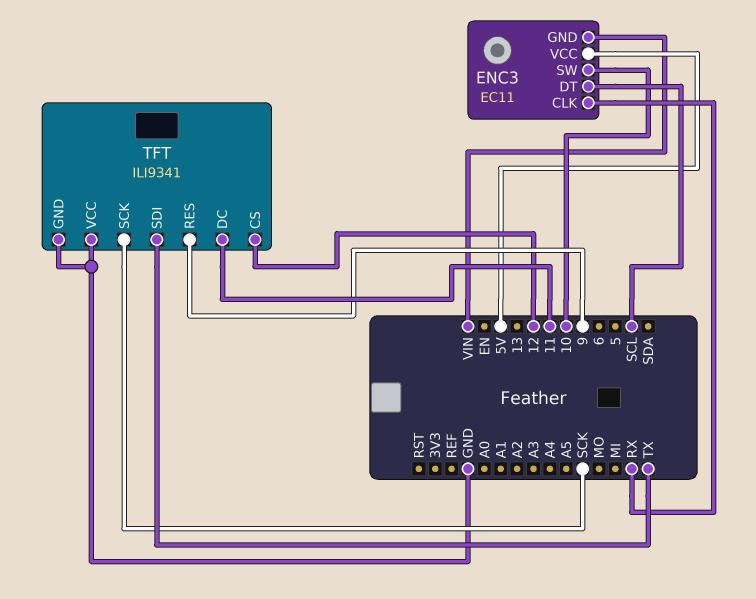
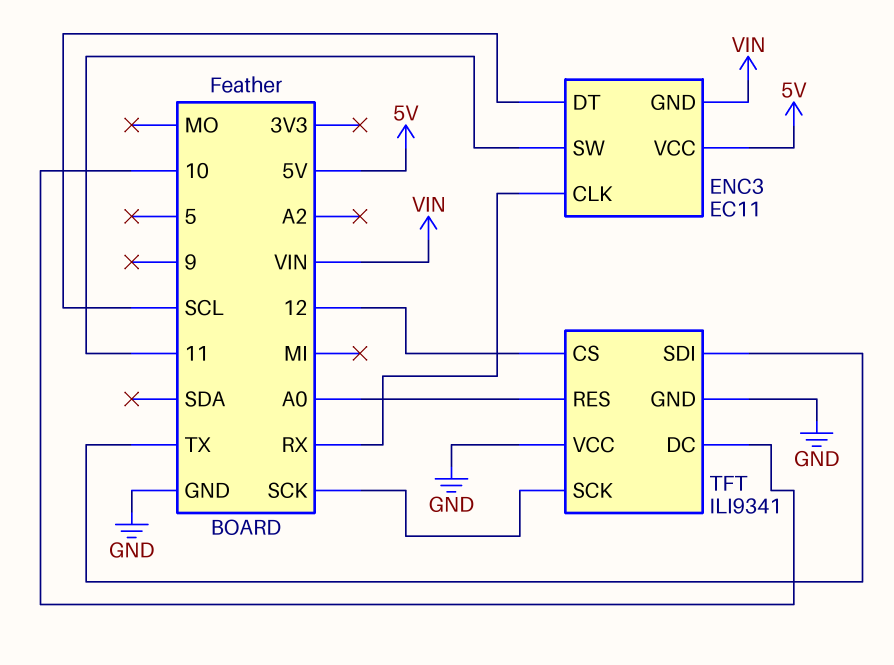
ENC3 pin SW: 10 -> 11
TFT pin DC: 11 -> 10
TFT pin RES: 9 -> A0

